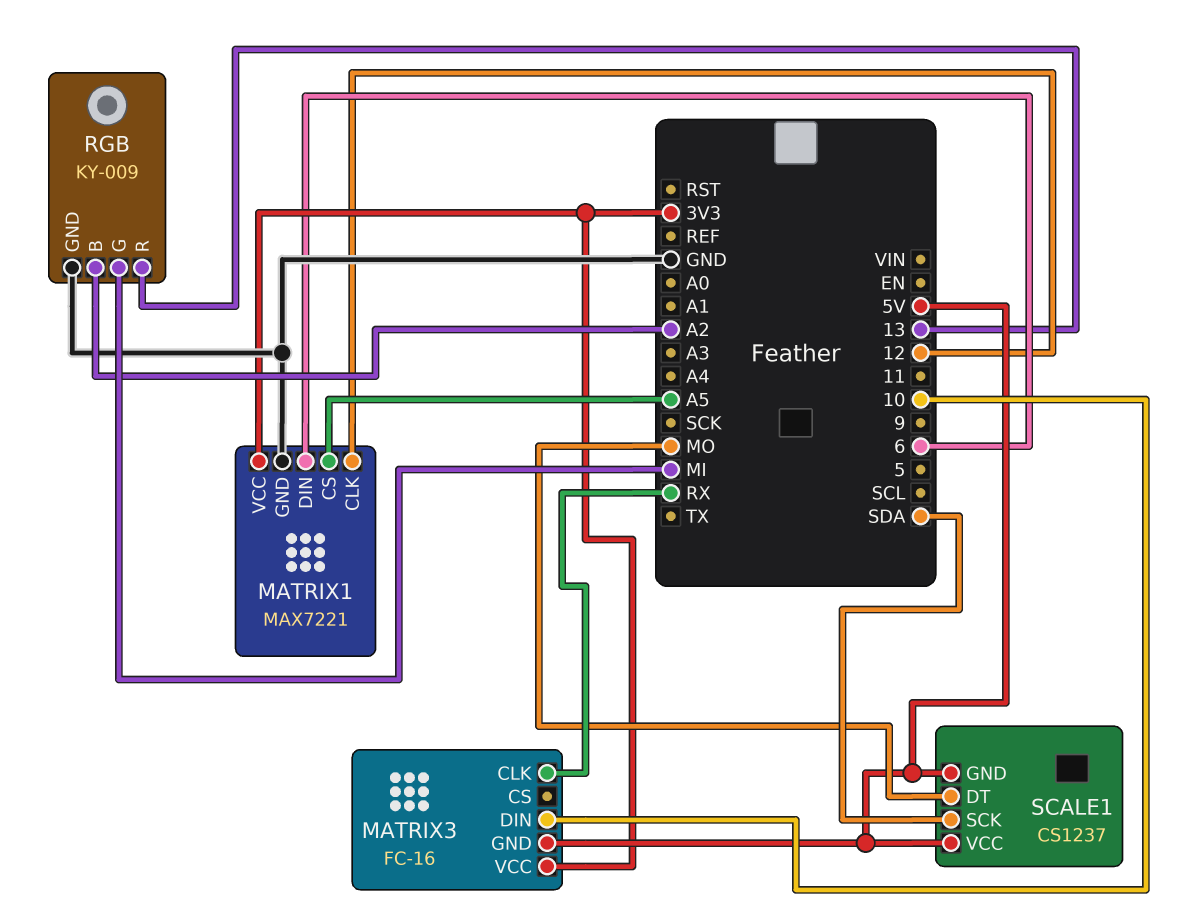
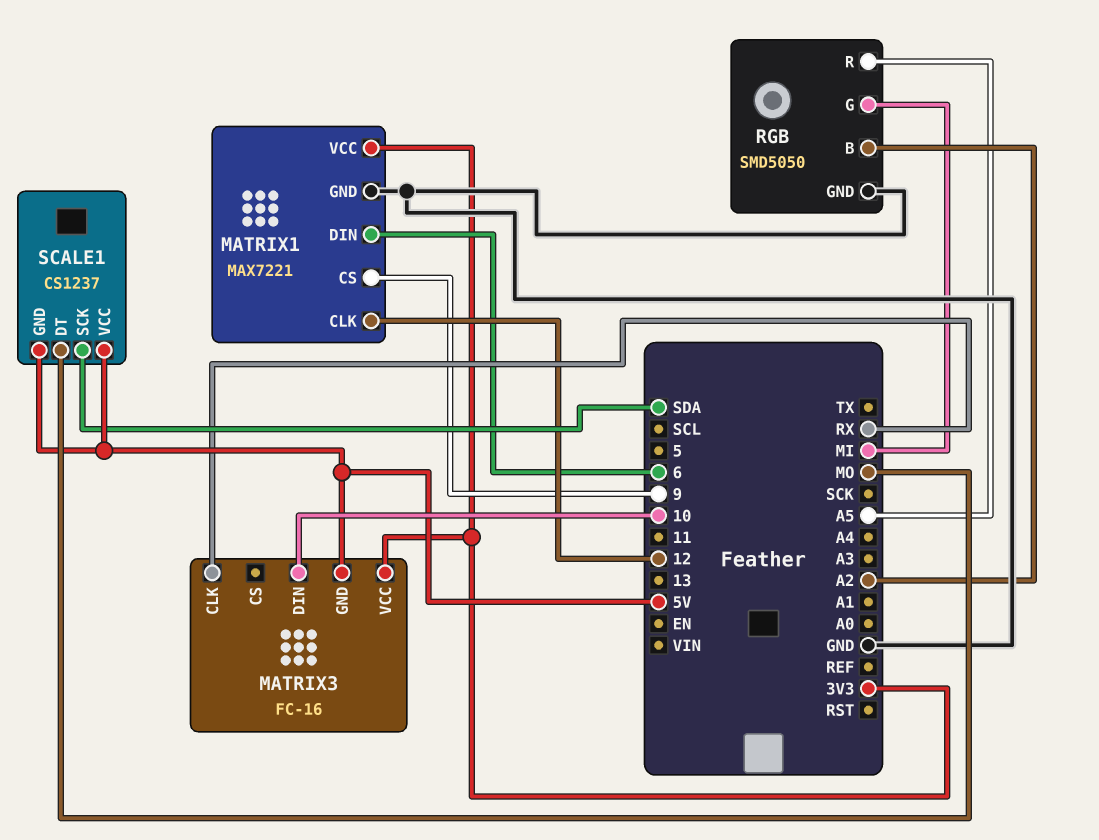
MATRIX1 pin CS: A5 -> 9
RGB: KY-009 -> SMD5050
RGB pin R: 13 -> A5

